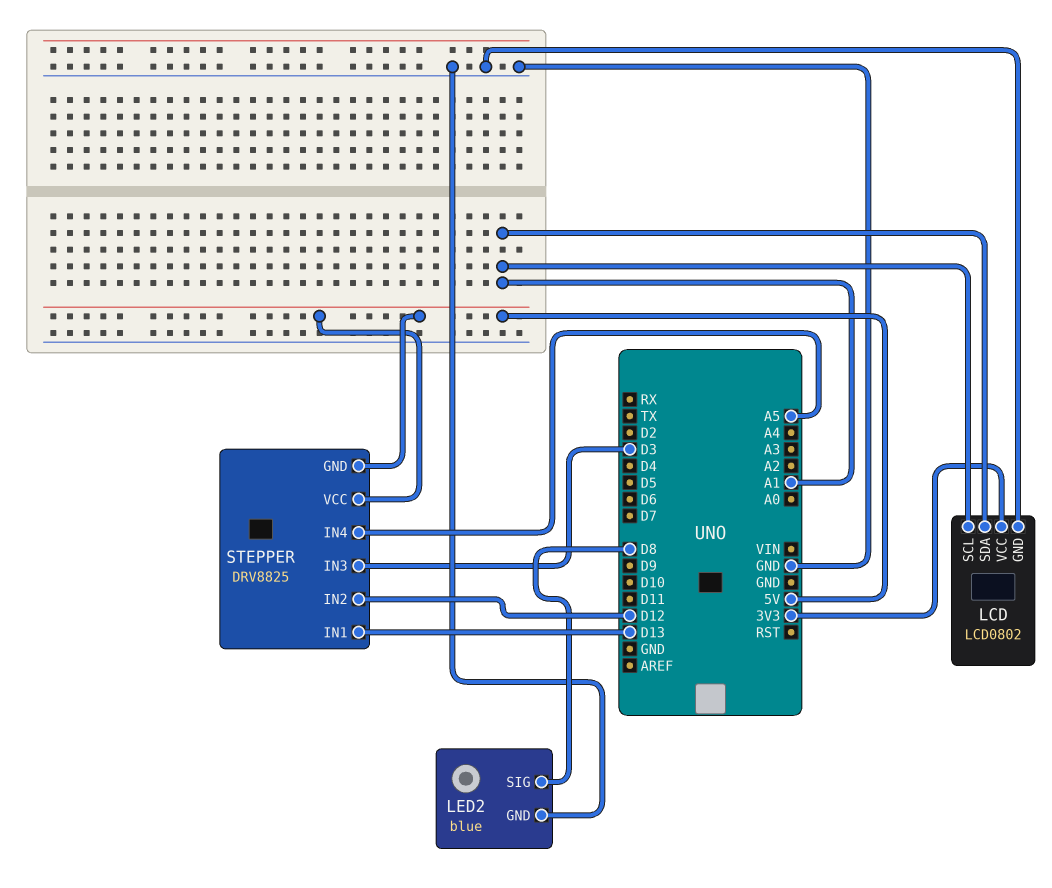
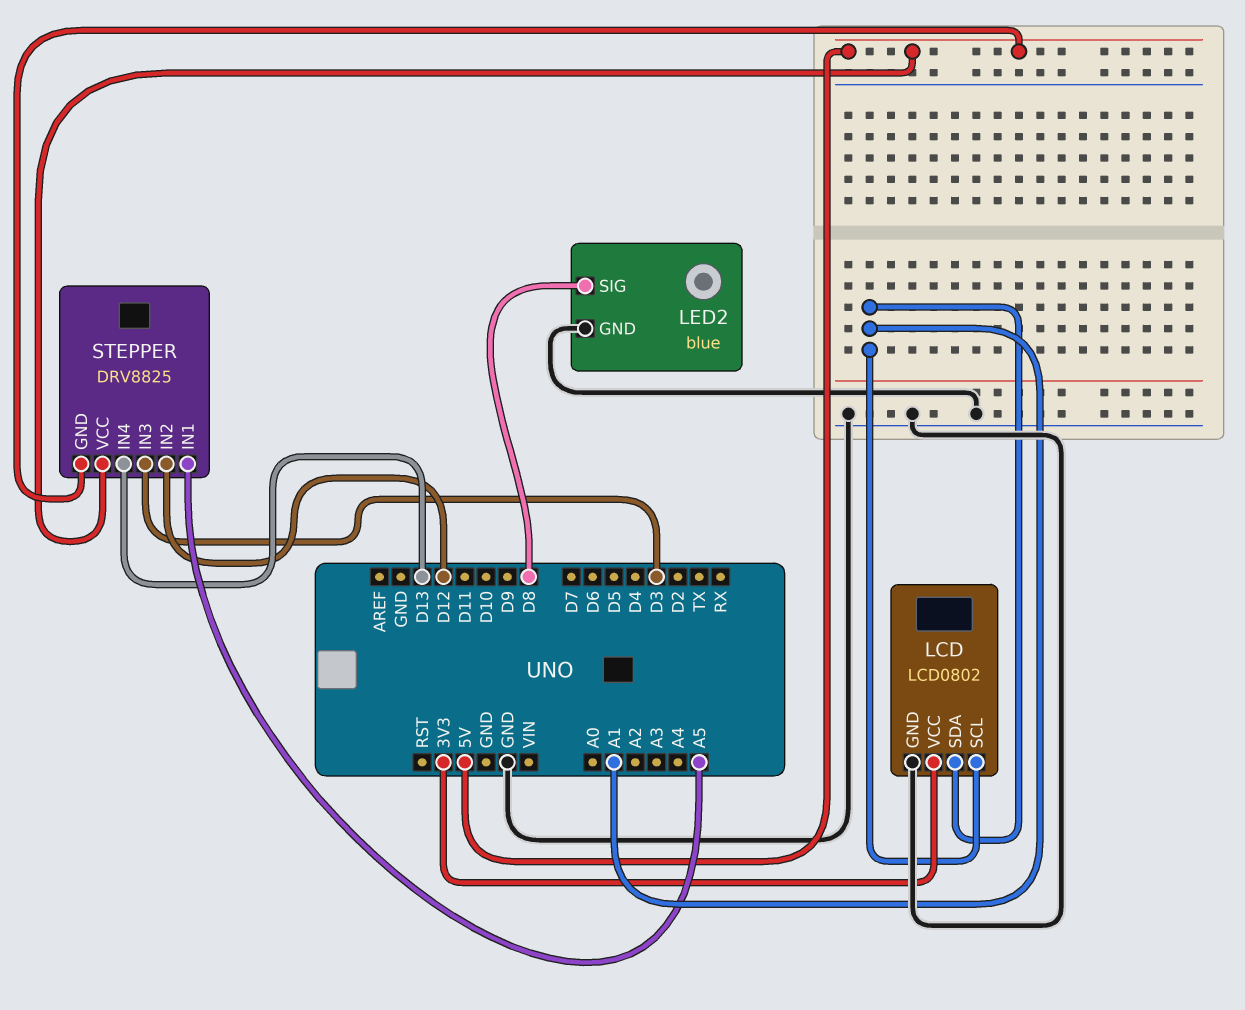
STEPPER pin IN1: D13 -> A5
STEPPER pin IN4: A5 -> D13

